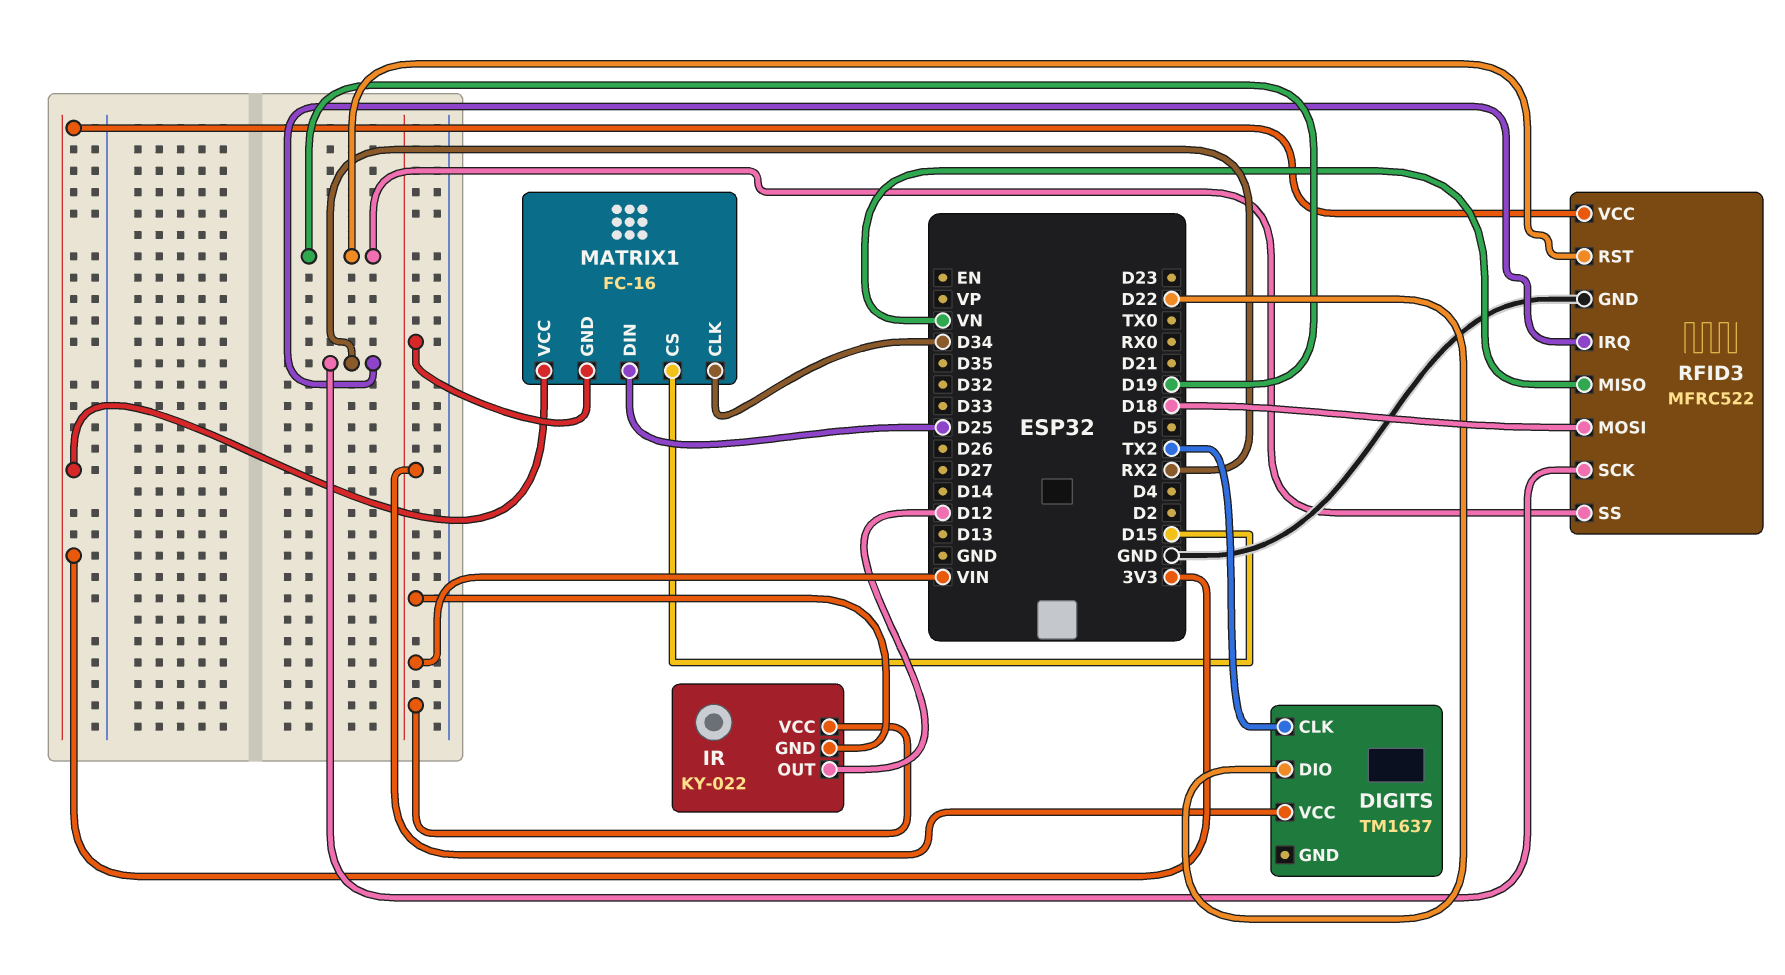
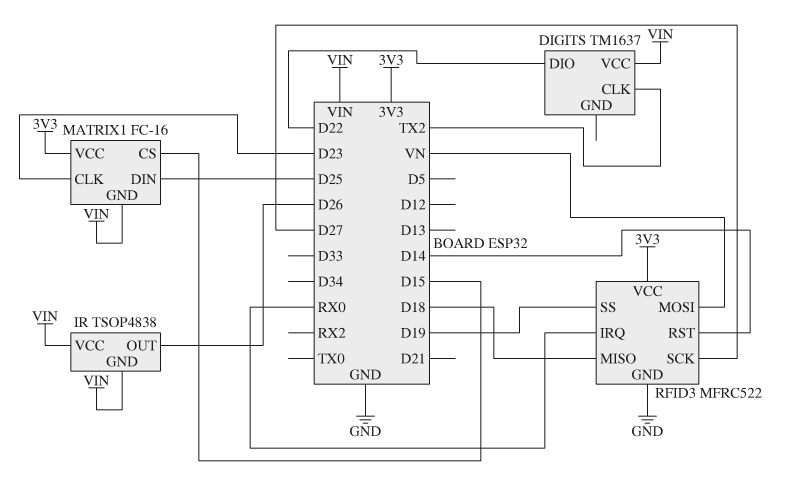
IR: KY-022 -> TSOP4838
IR pin OUT: D12 -> D26
MATRIX1 pin CLK: D34 -> D23
RFID3 pin IRQ: RX2 -> RX0
RFID3 pin MISO: VN -> D18
RFID3 pin MOSI: D18 -> VN
RFID3 pin RST: D19 -> D14
RFID3 pin SCK: RX2 -> D27

